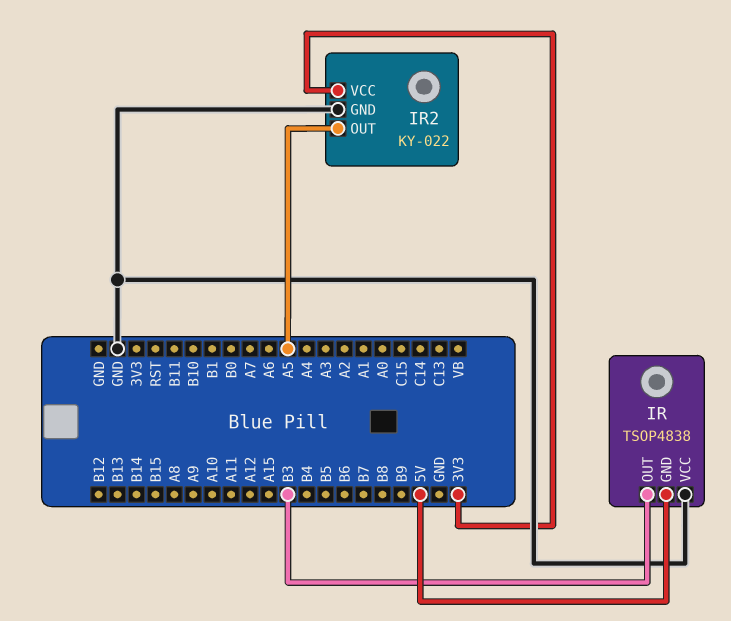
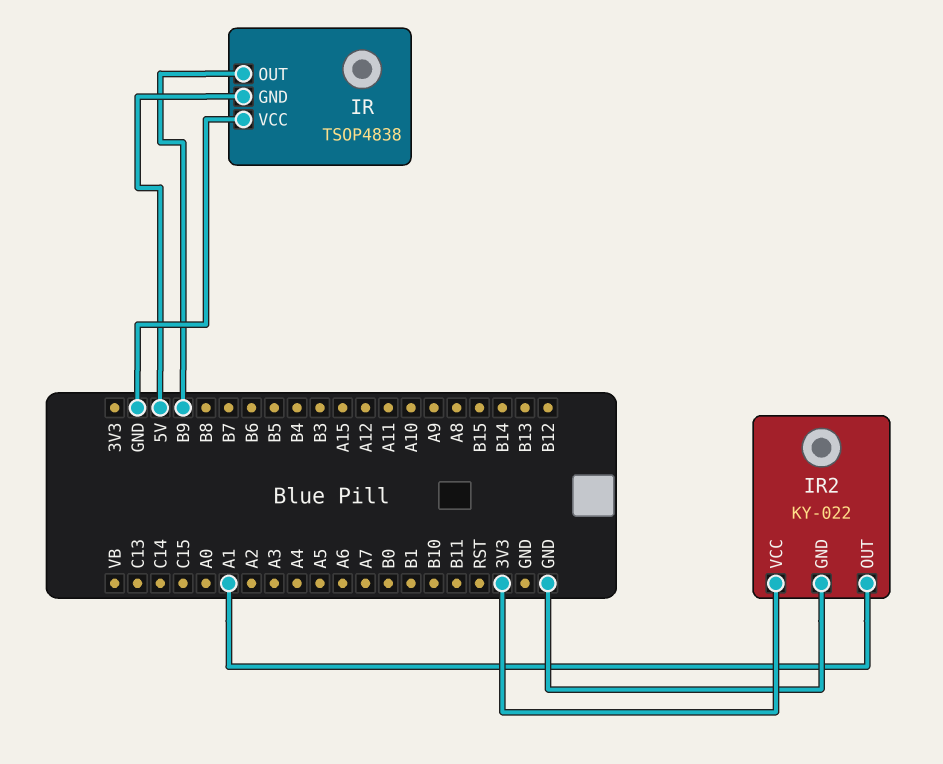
IR pin OUT: B3 -> B9
IR2 pin OUT: A5 -> A1

